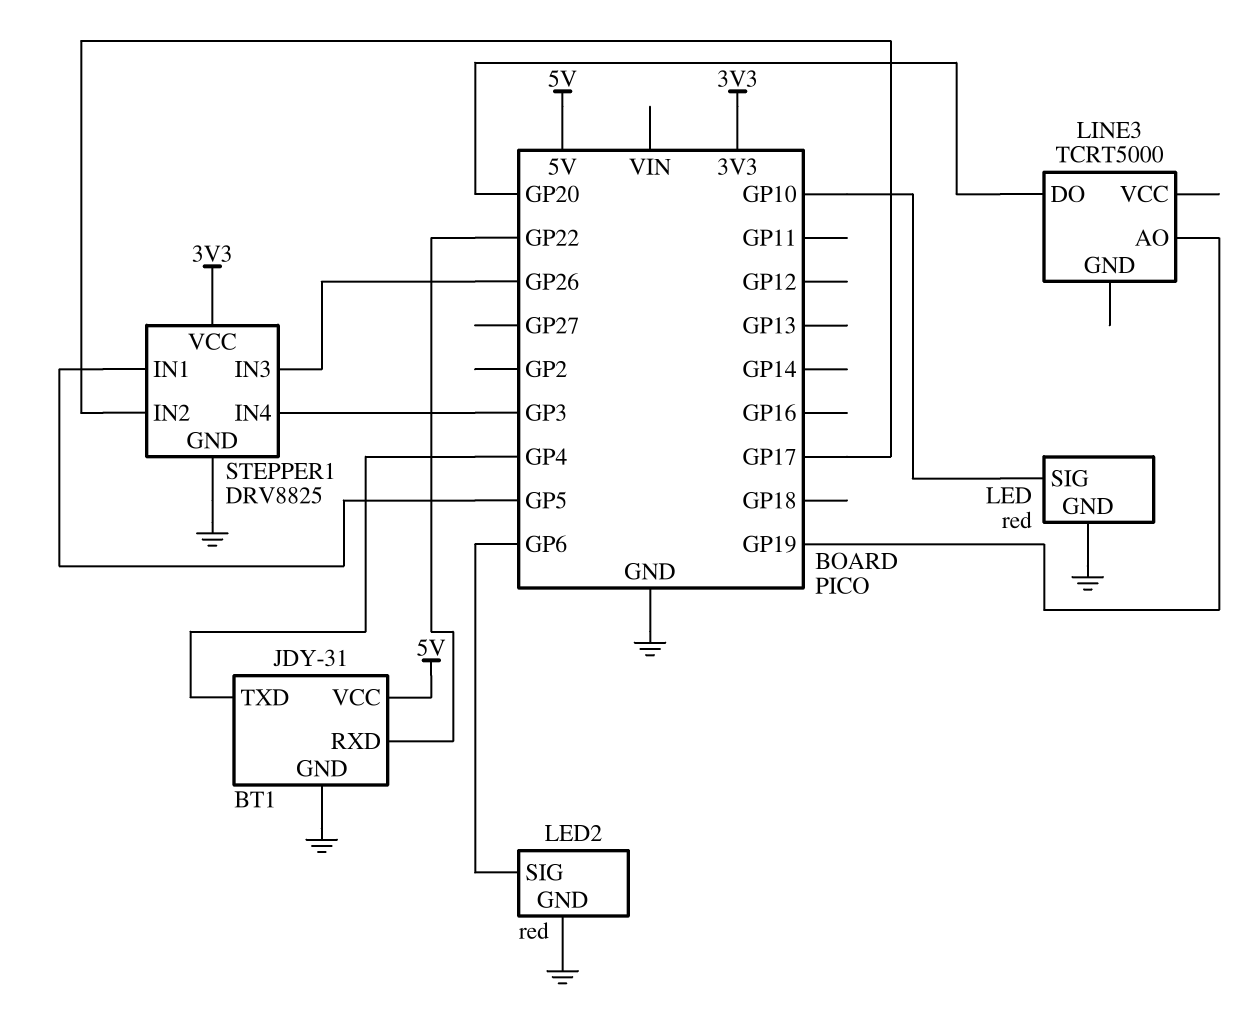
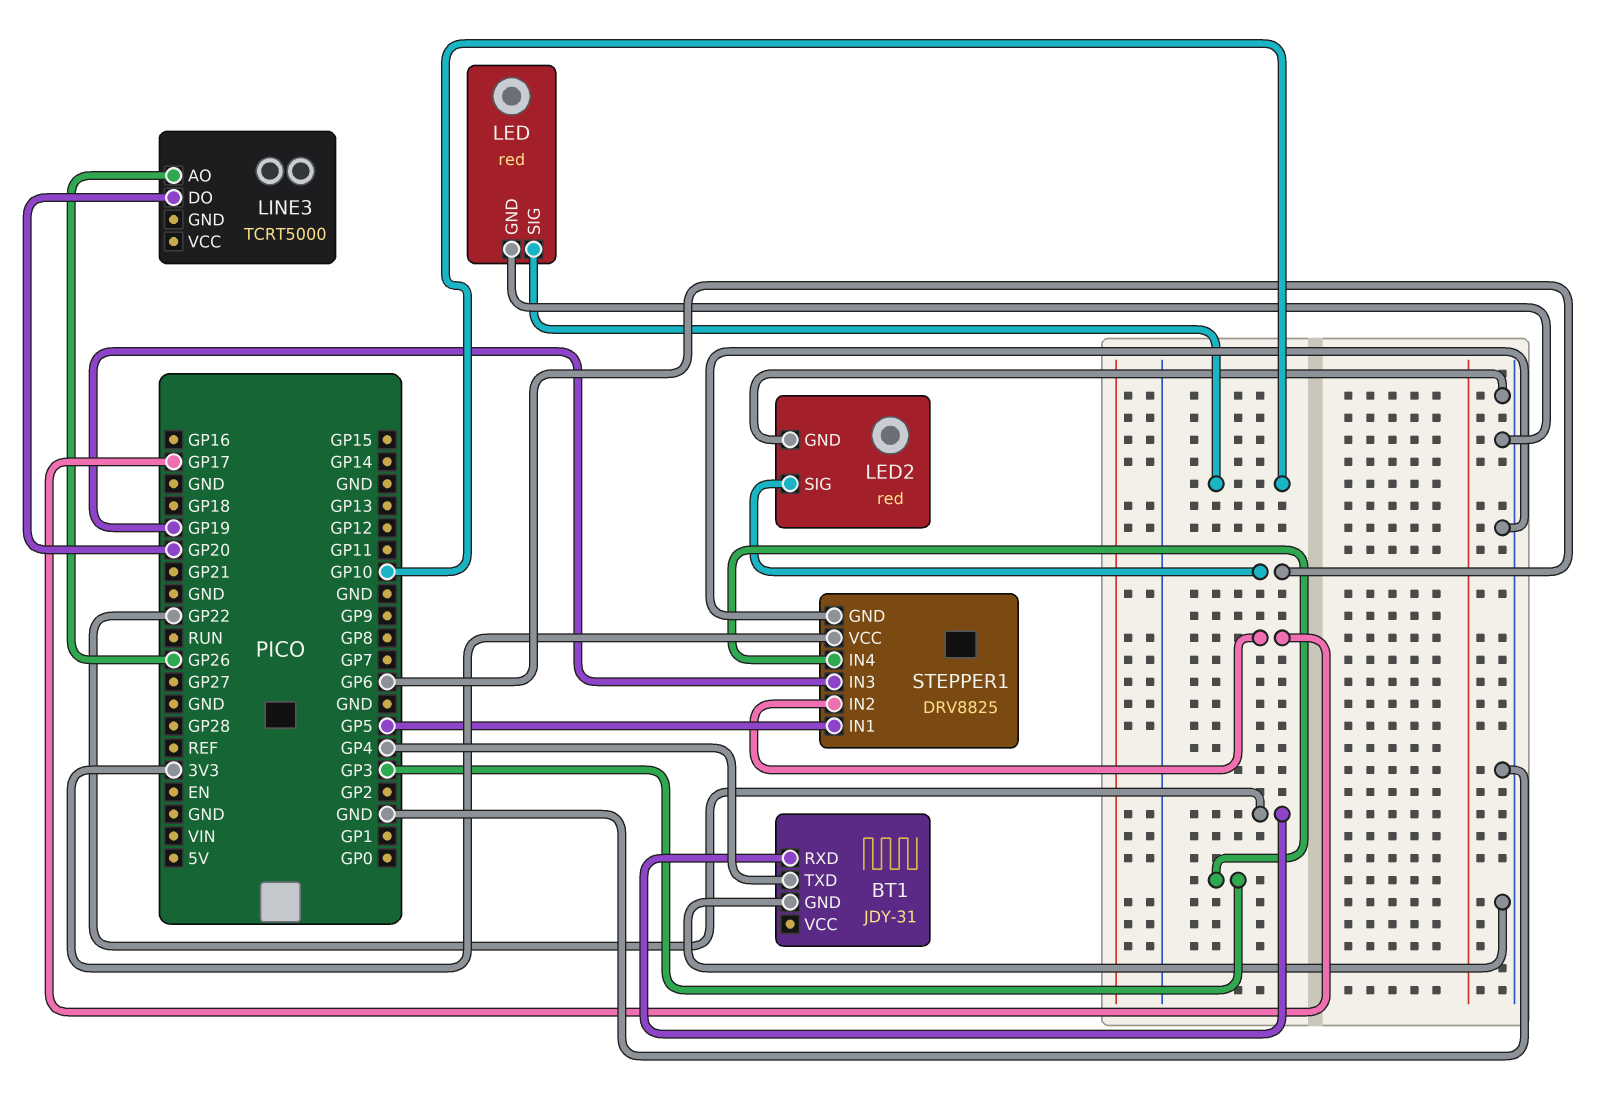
BT1 pin VCC: 5V -> none
LINE3 pin AO: GP19 -> GP26
STEPPER1 pin IN3: GP26 -> GP19

